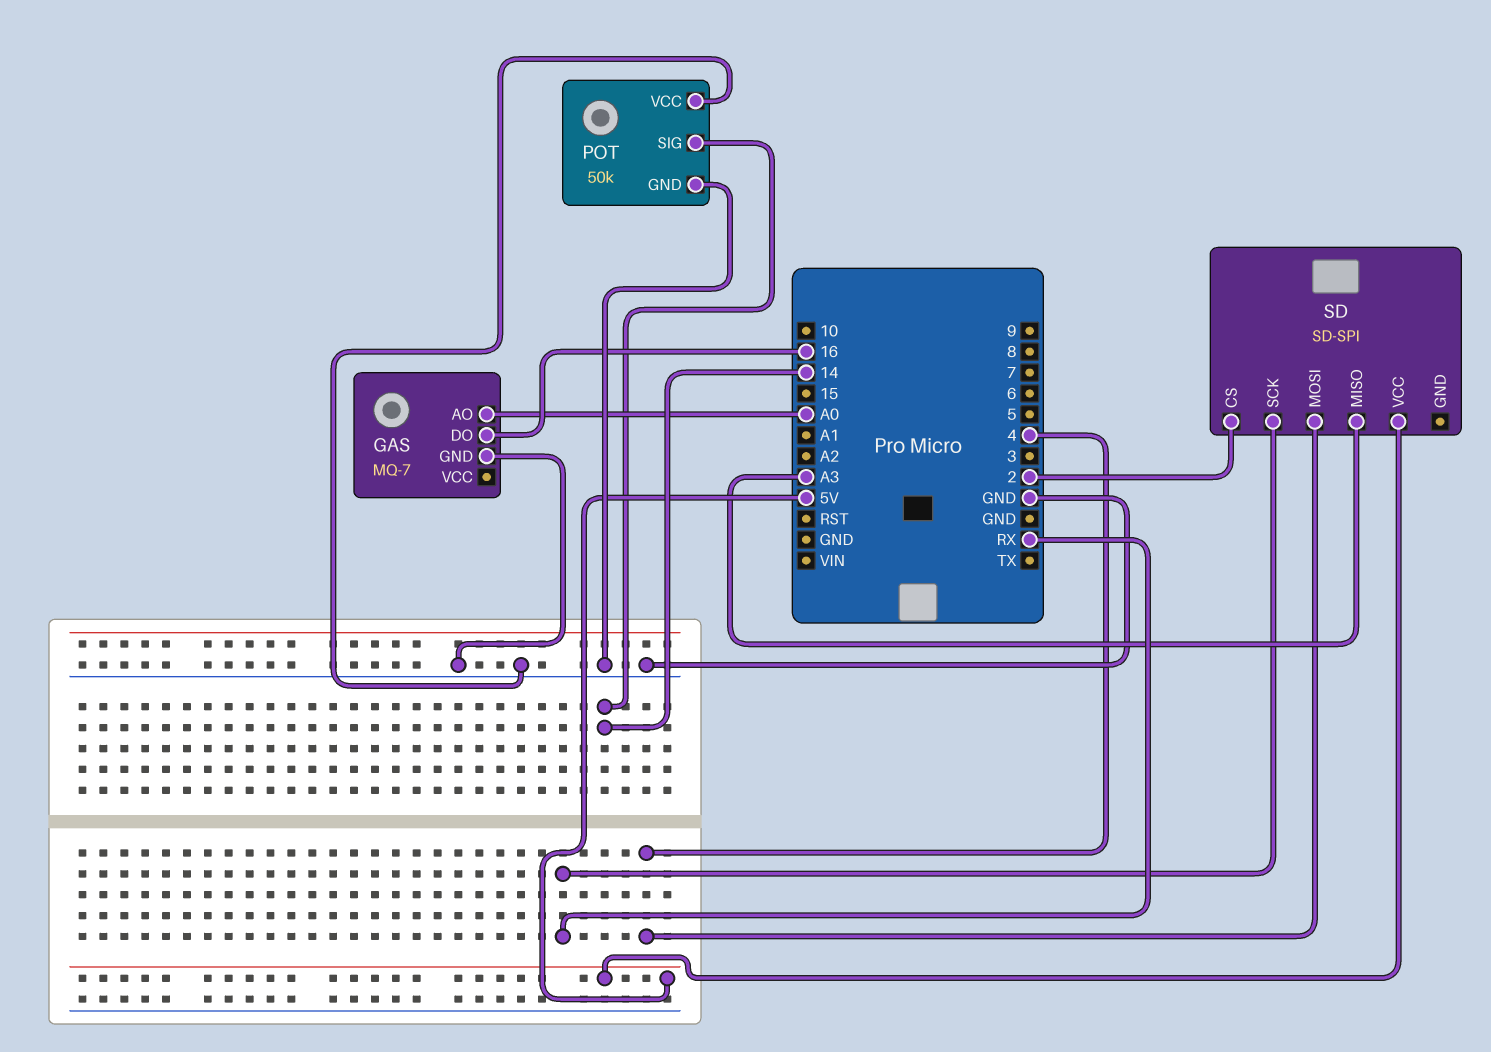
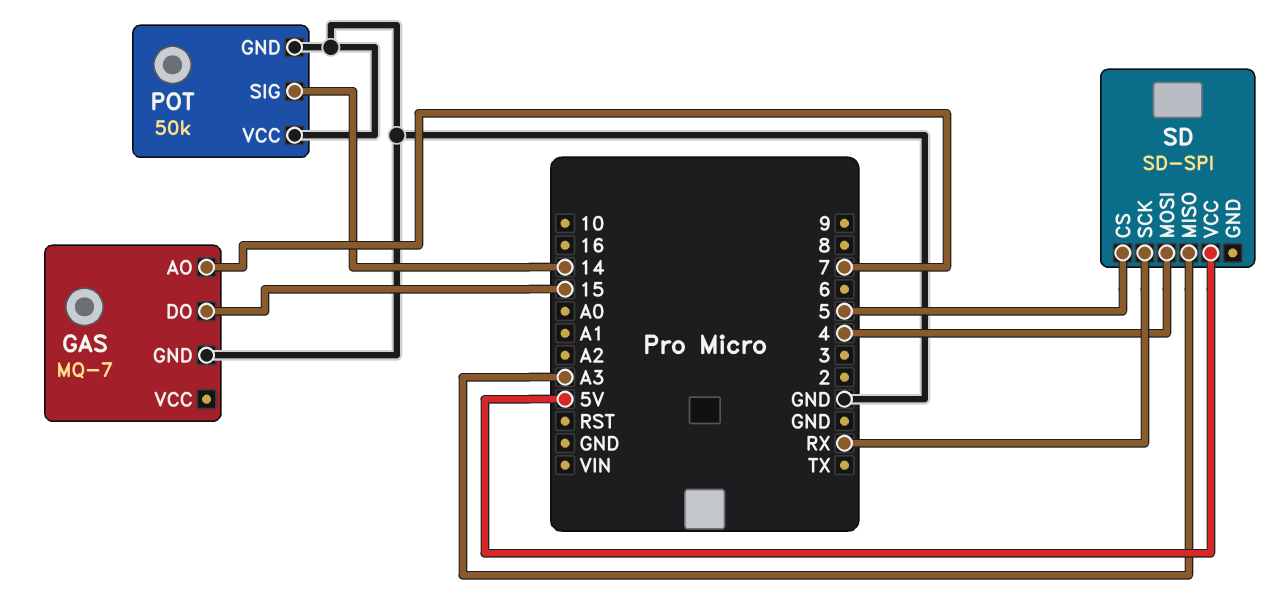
GAS pin AO: A0 -> 7
GAS pin DO: 16 -> 15
SD pin CS: 2 -> 5

